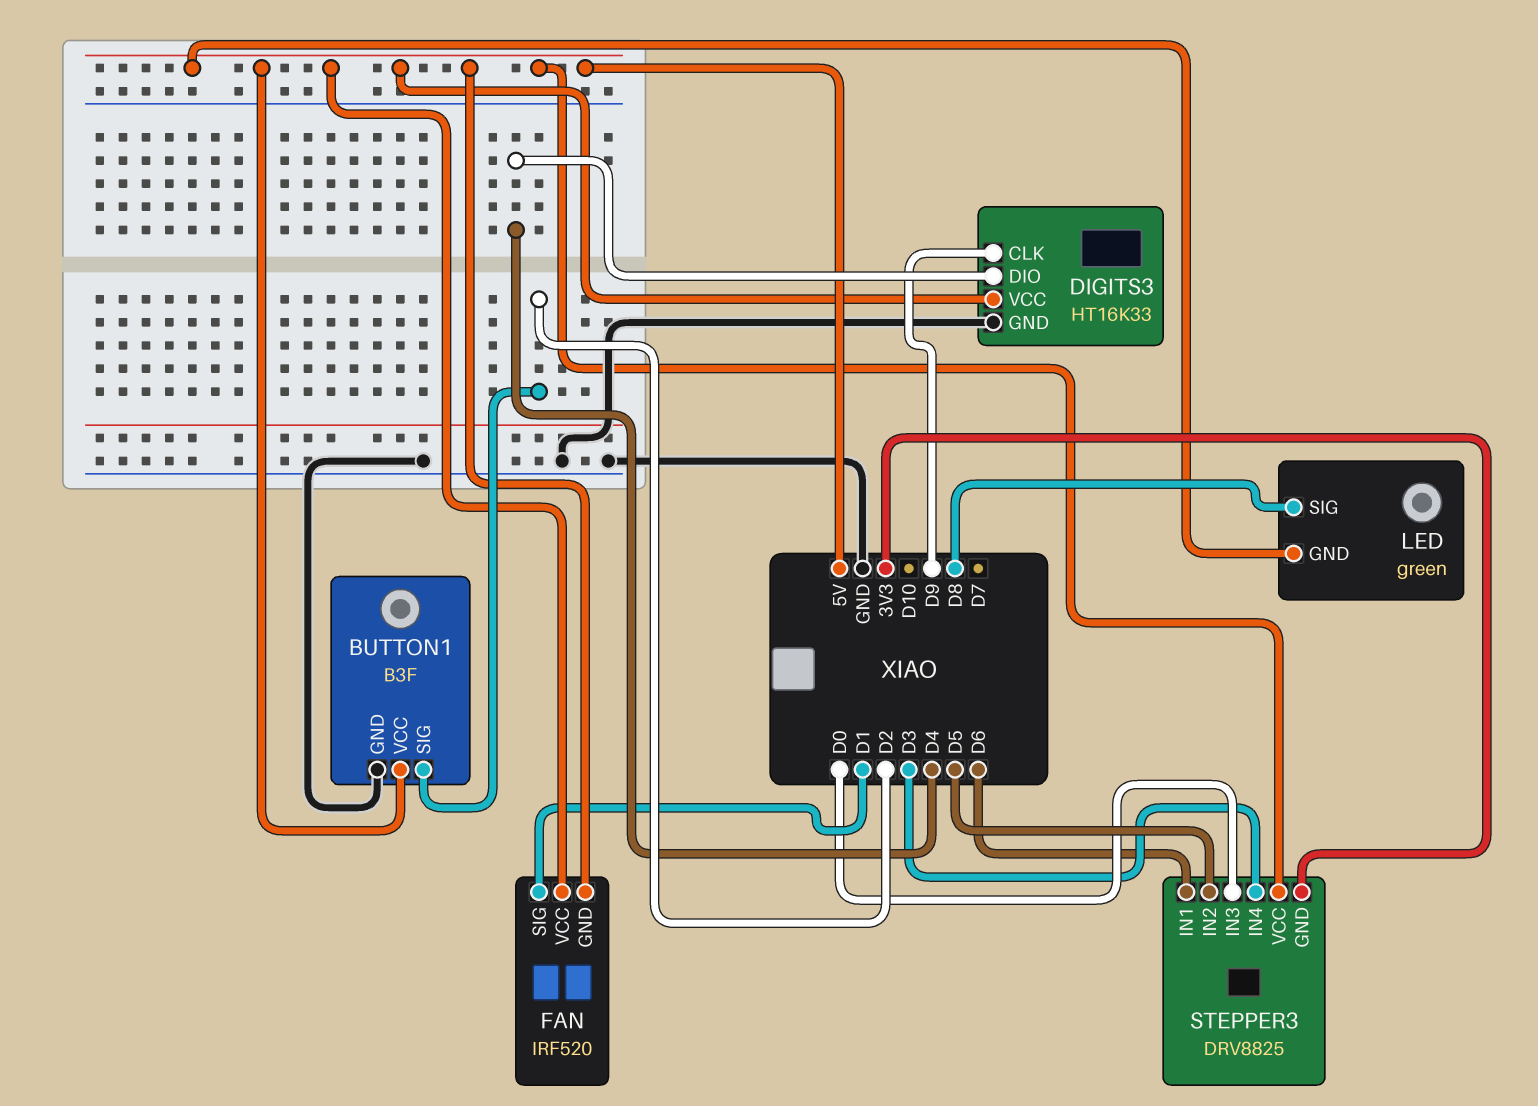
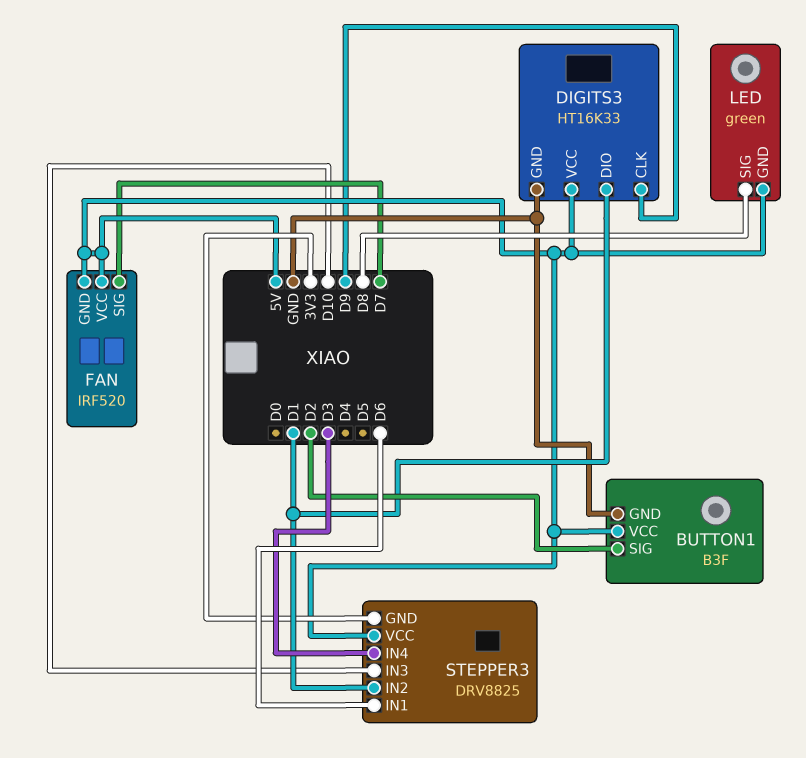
DIGITS3 pin DIO: D4 -> D1
FAN pin SIG: D1 -> D7
STEPPER3 pin IN2: D5 -> D1
STEPPER3 pin IN3: D0 -> D10

